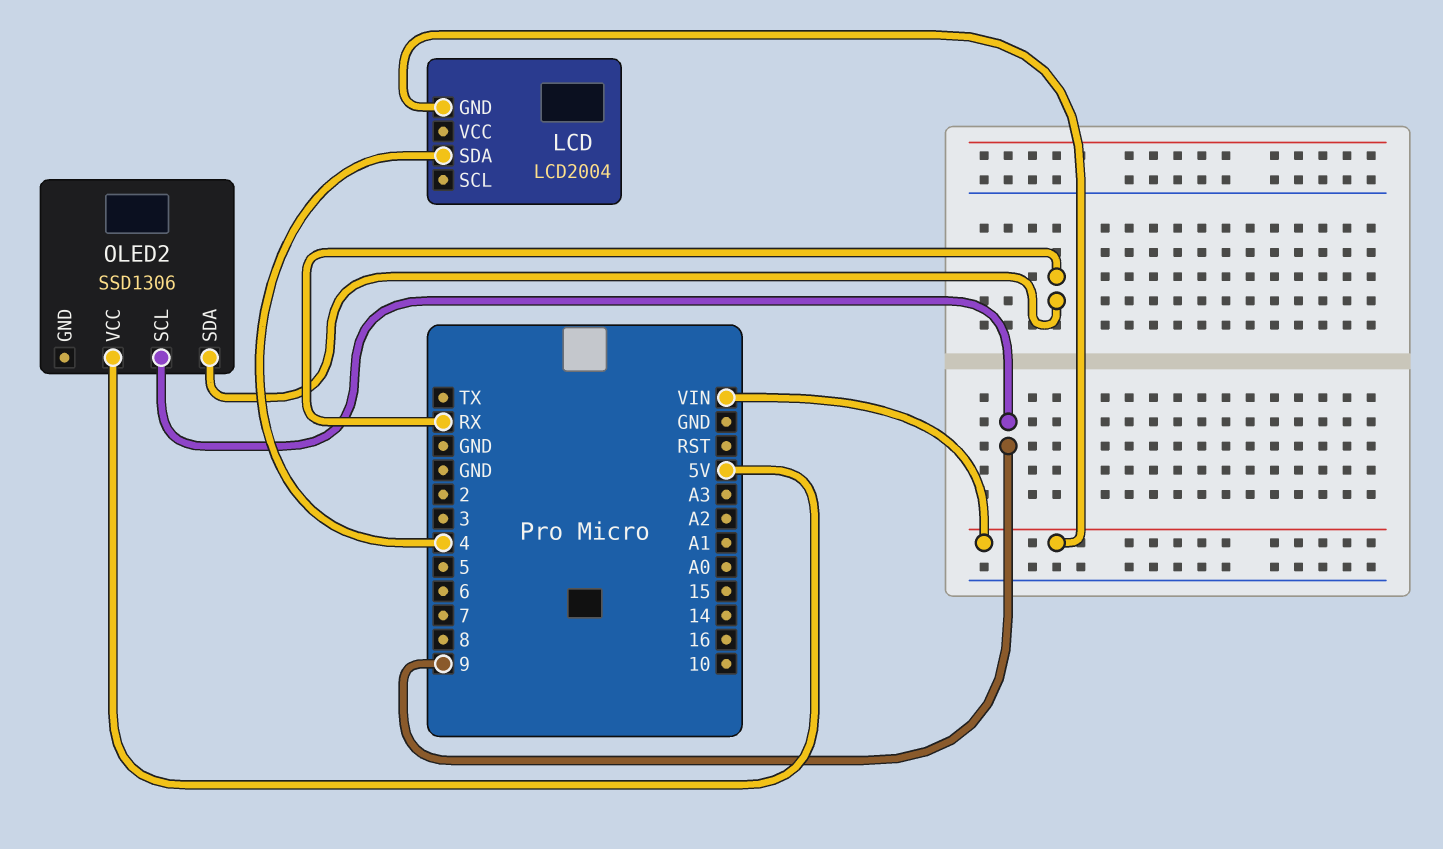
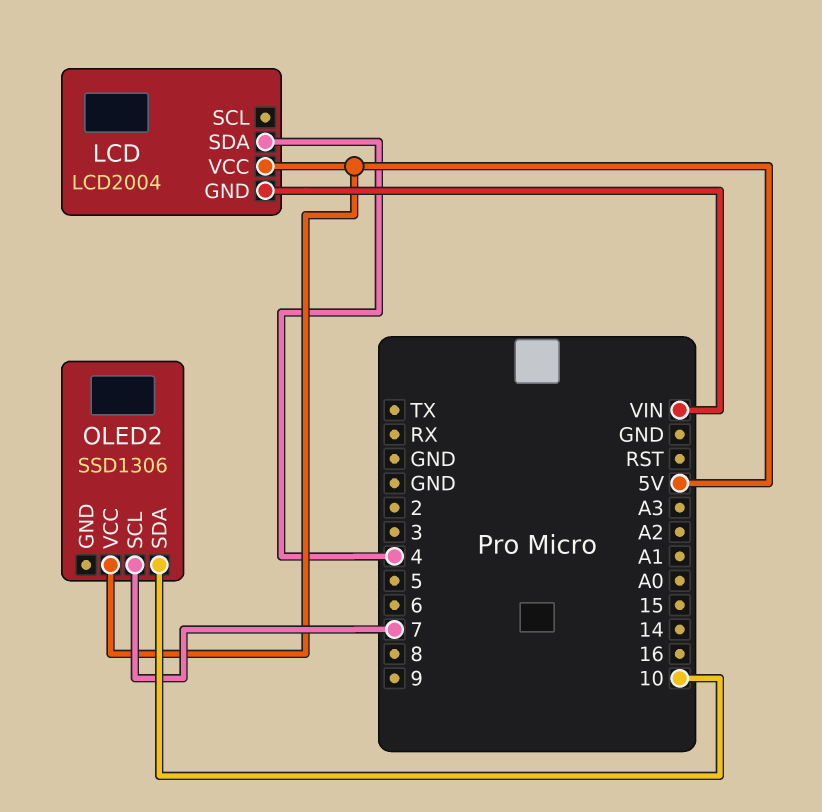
LCD pin VCC: none -> 5V
OLED2 pin SCL: 9 -> 7
OLED2 pin SDA: RX -> 10

